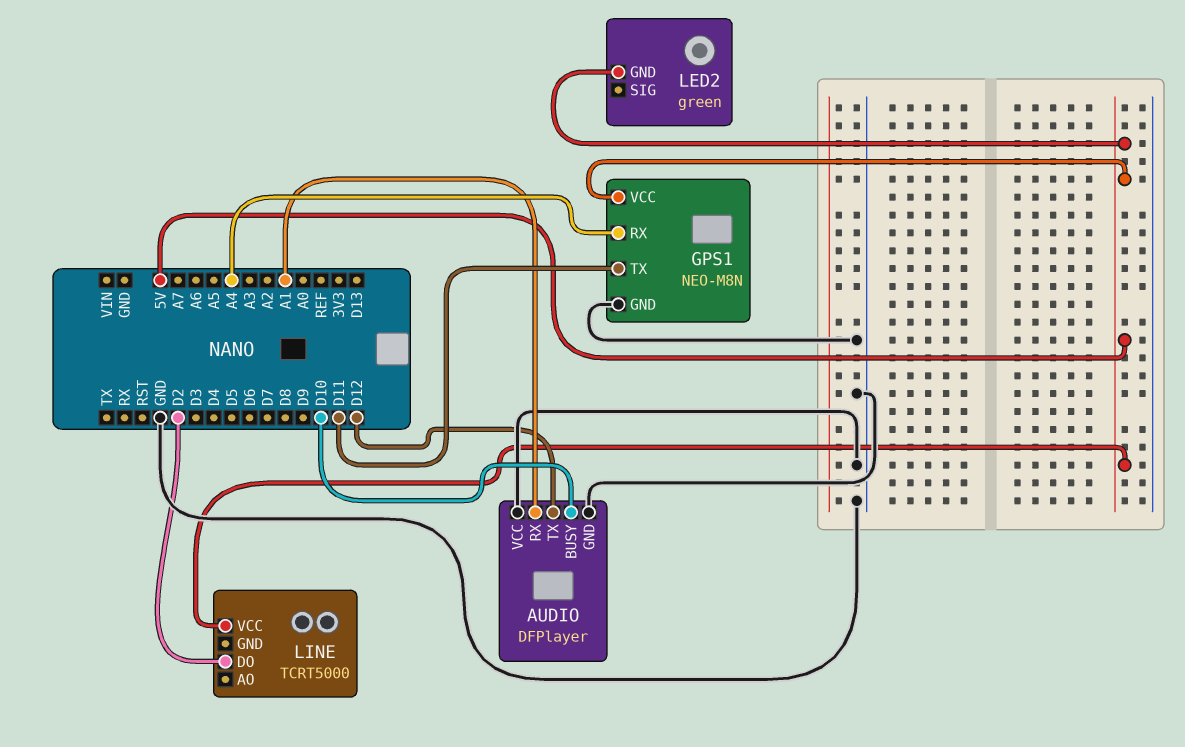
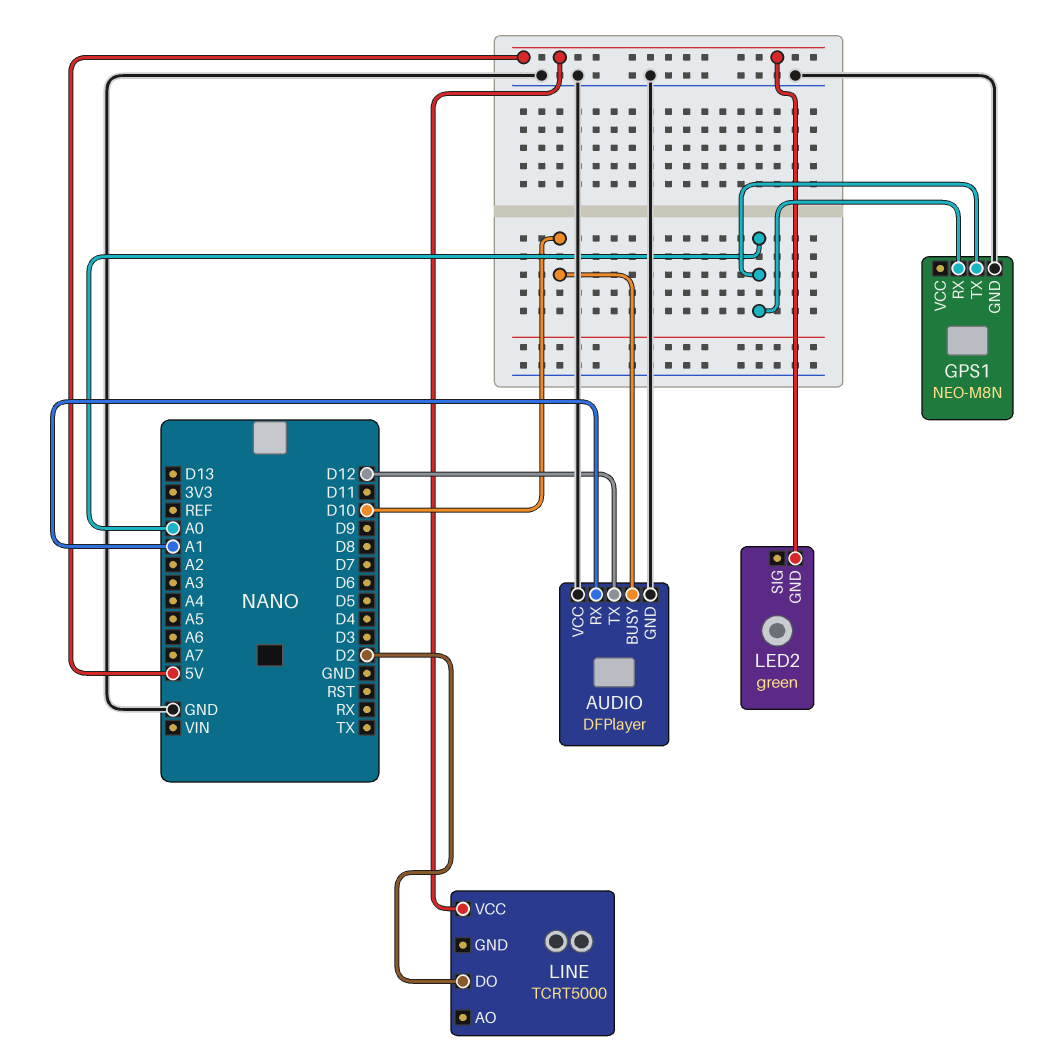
GPS1 pin RX: A4 -> A0
GPS1 pin TX: D11 -> A0
GPS1 pin VCC: 5V -> none

